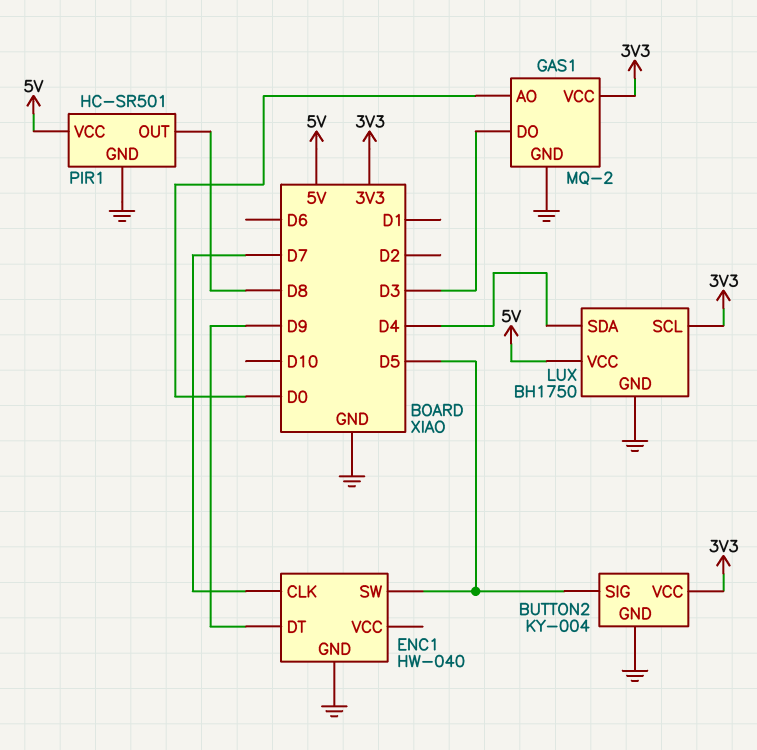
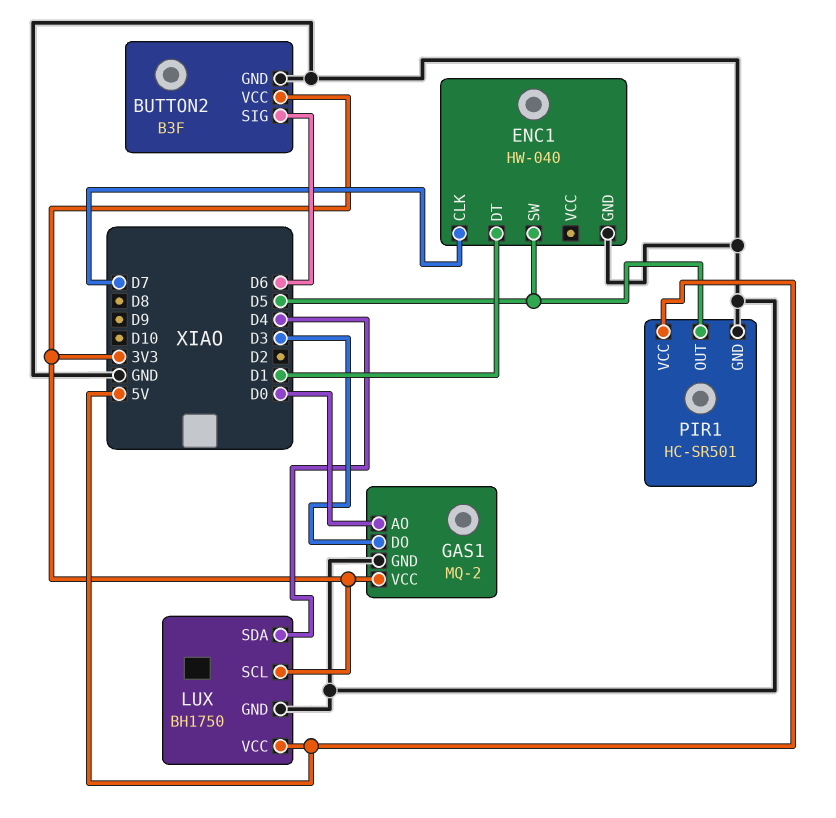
BUTTON2: KY-004 -> B3F
BUTTON2 pin SIG: D5 -> D6
ENC1 pin DT: D9 -> D1
PIR1 pin OUT: D8 -> D5

